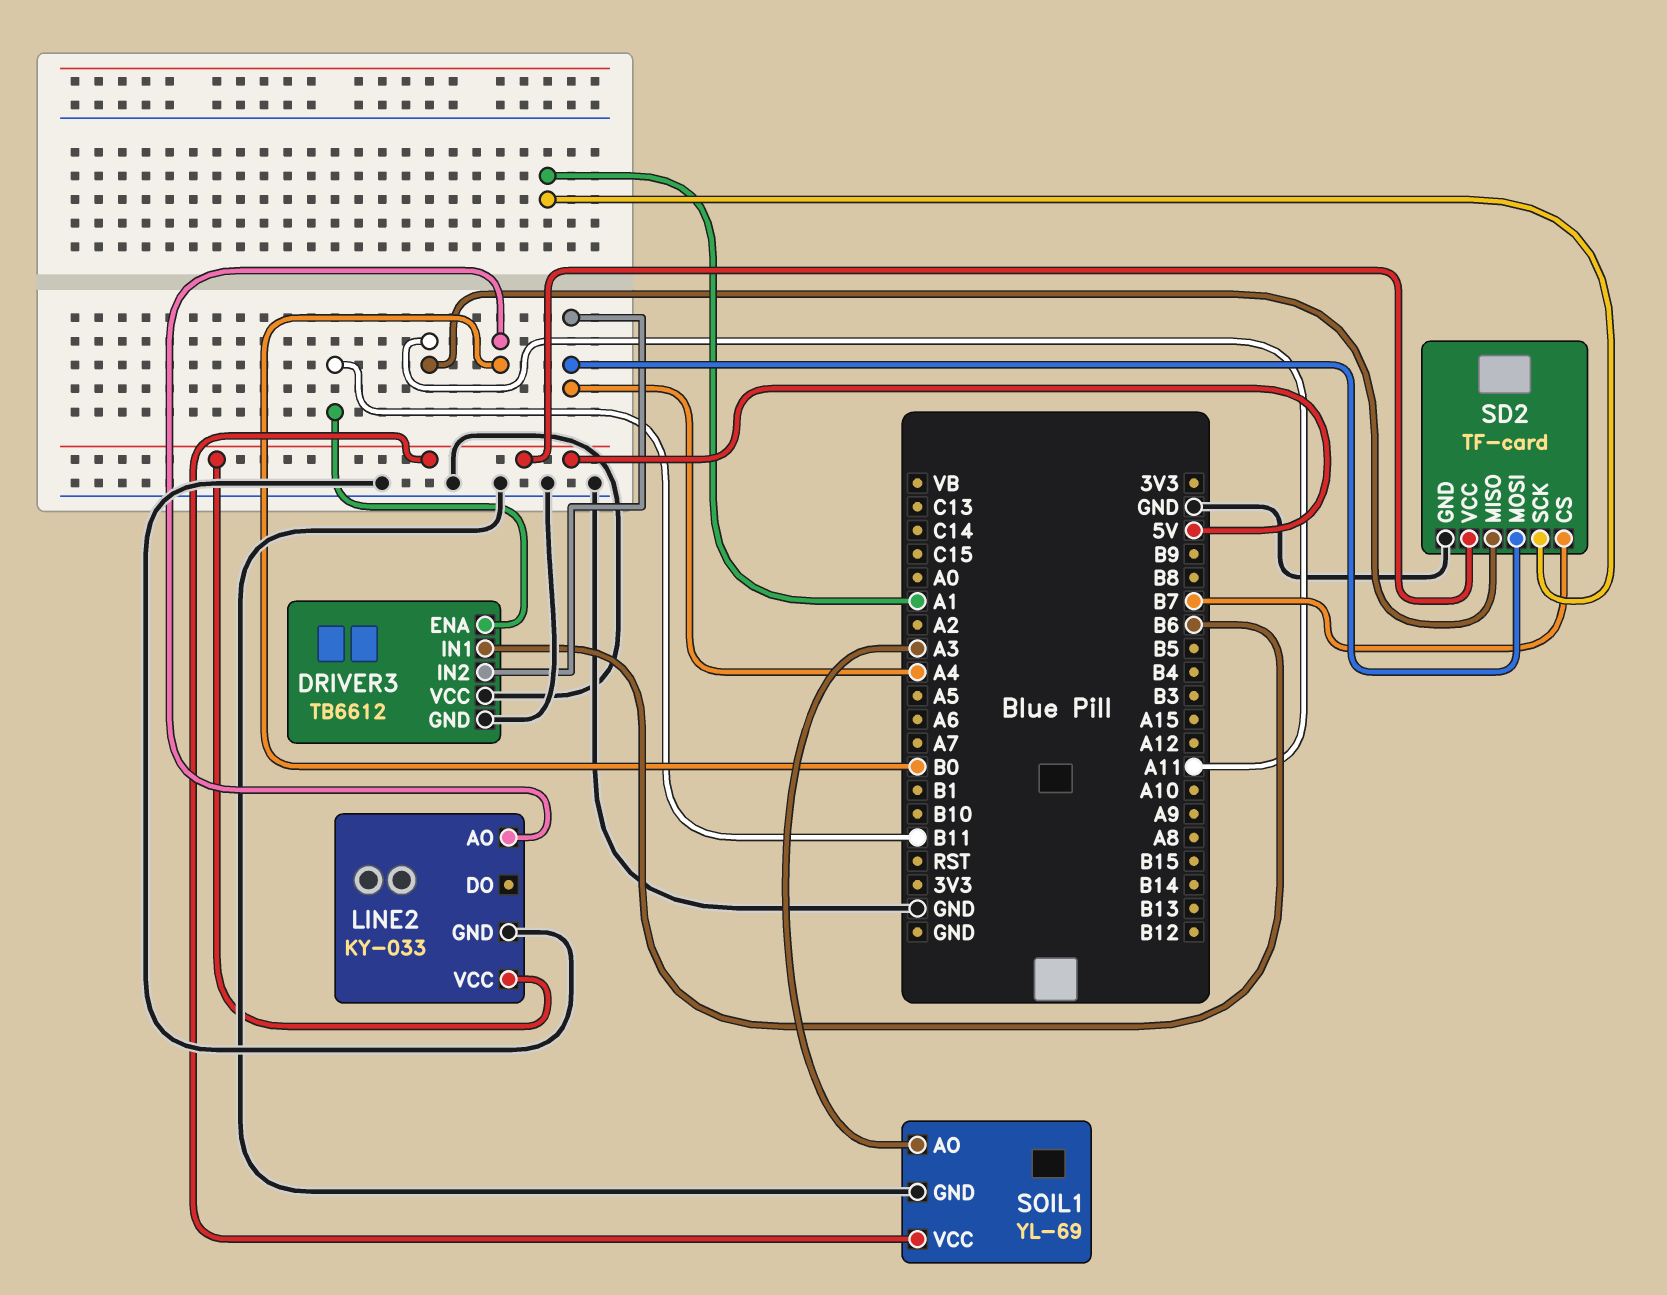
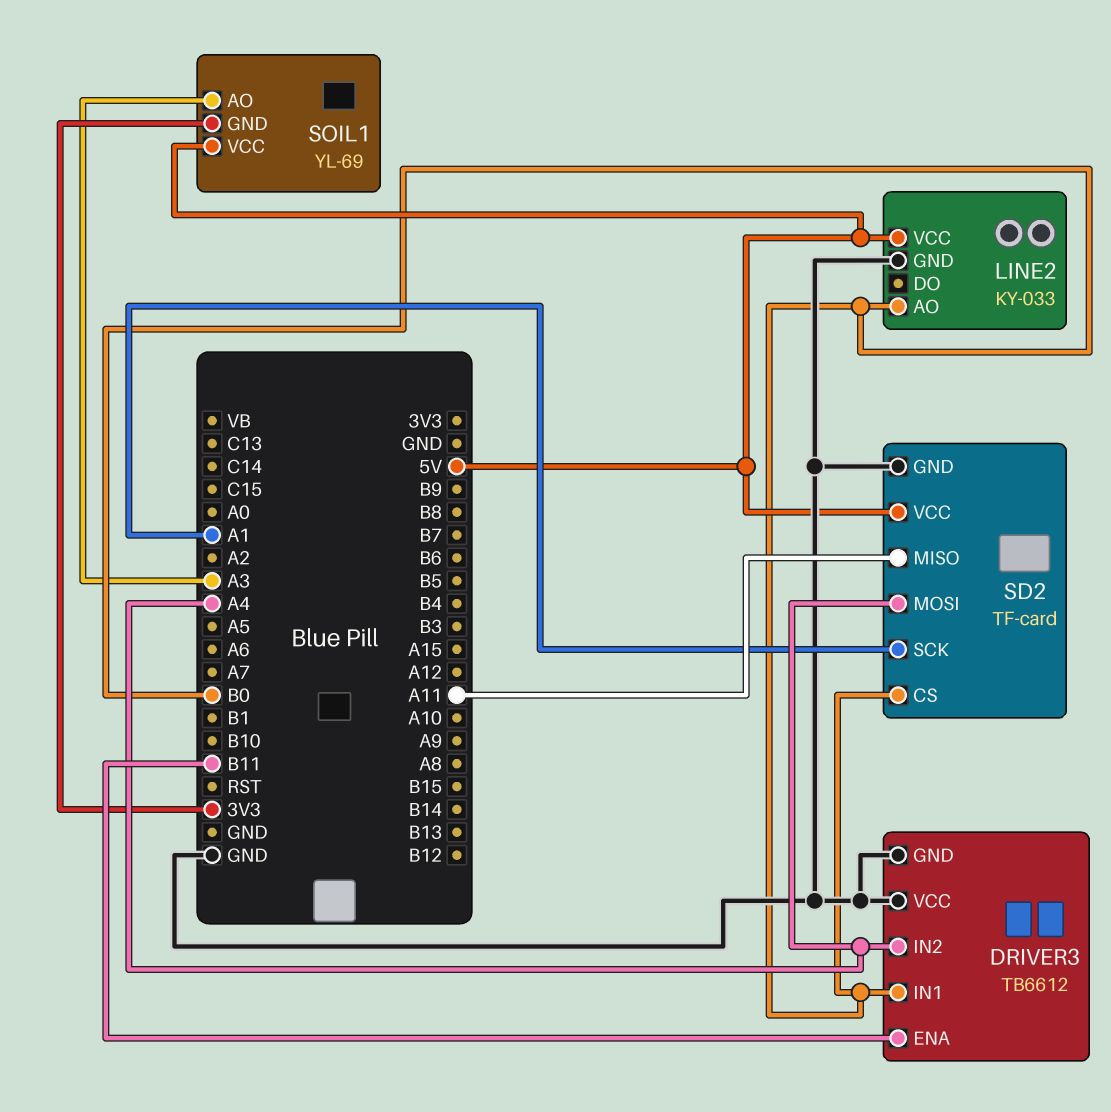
DRIVER3 pin IN1: B6 -> B0
SD2 pin CS: B7 -> B0
SOIL1 pin GND: GND -> 3V3

